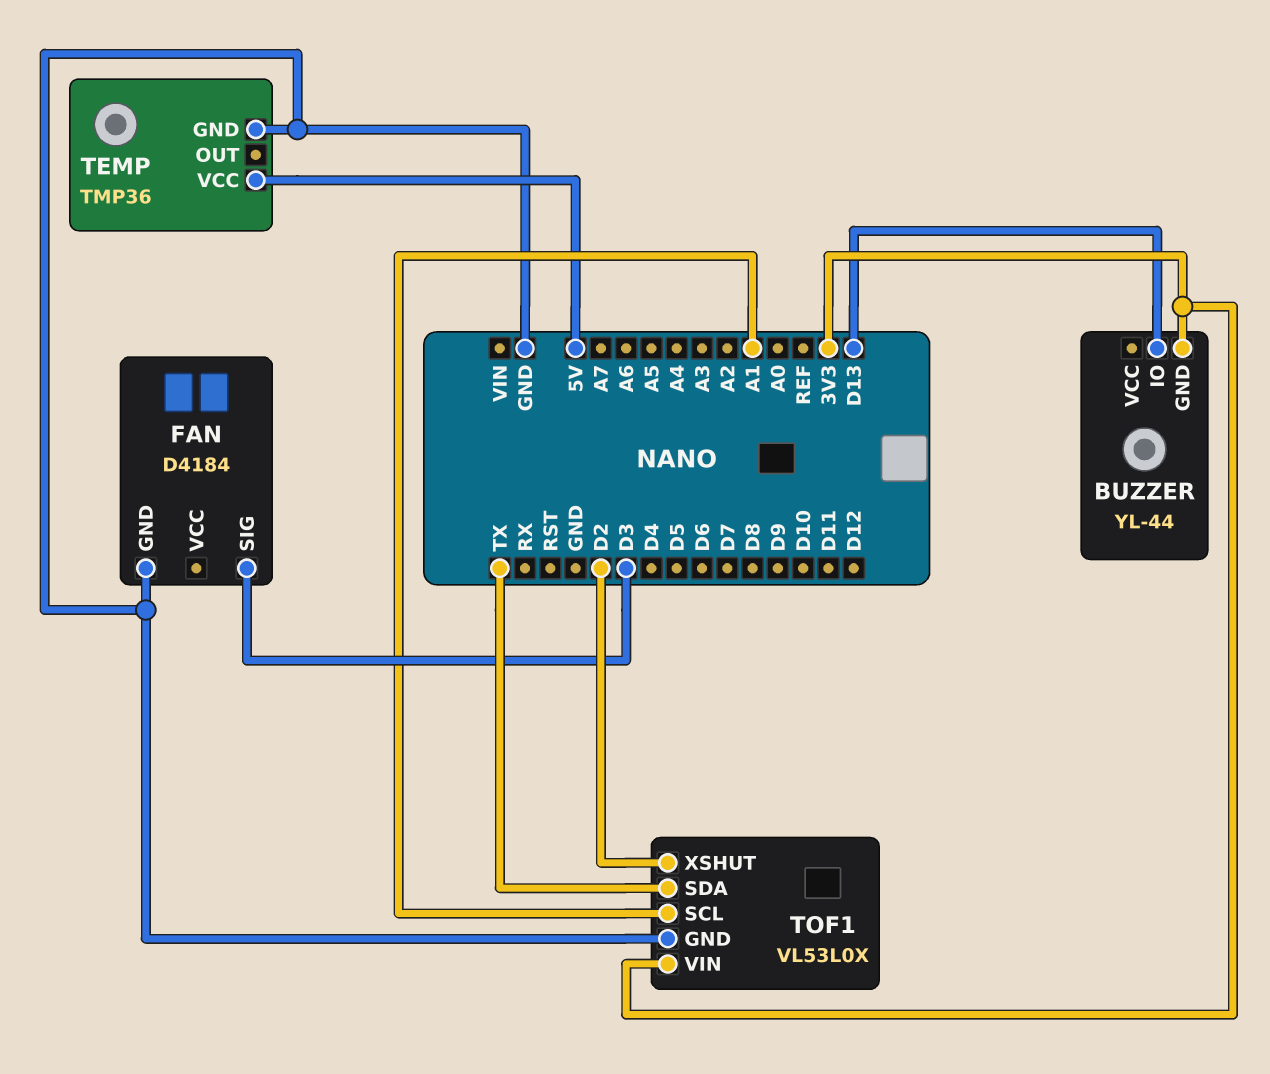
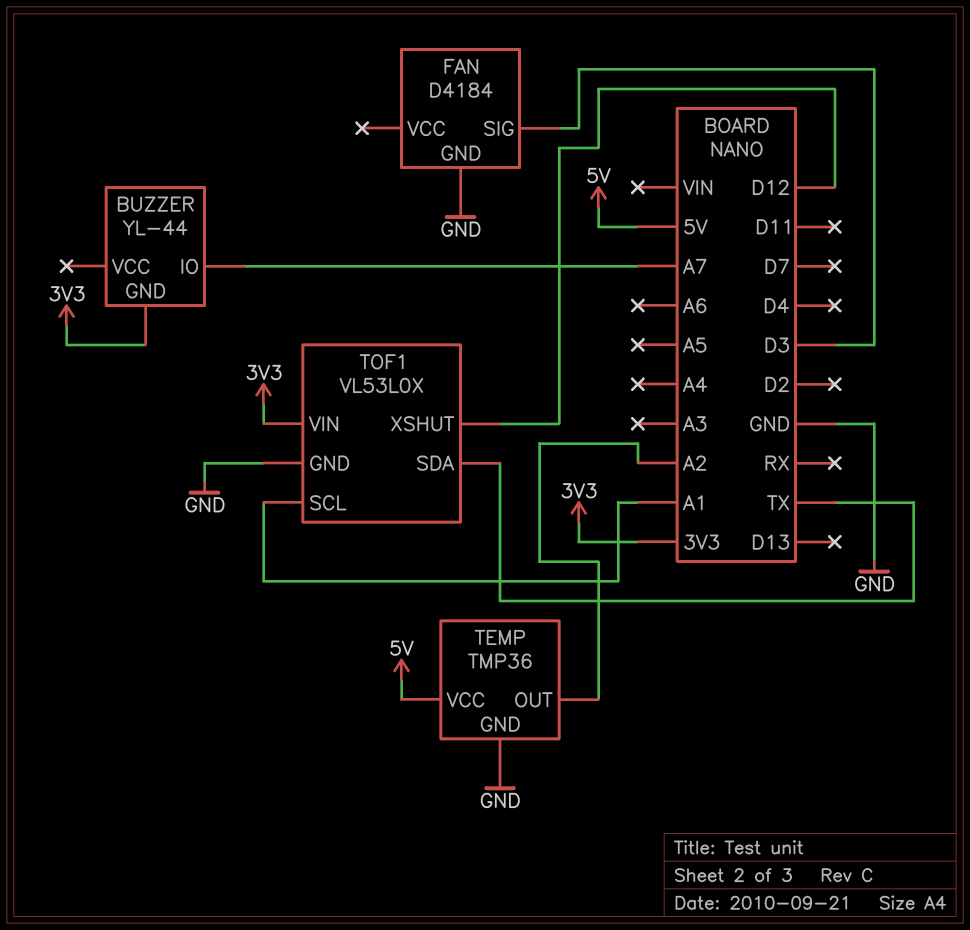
BUZZER pin IO: D13 -> A7
TEMP pin OUT: none -> A2
TOF1 pin XSHUT: D2 -> D12

